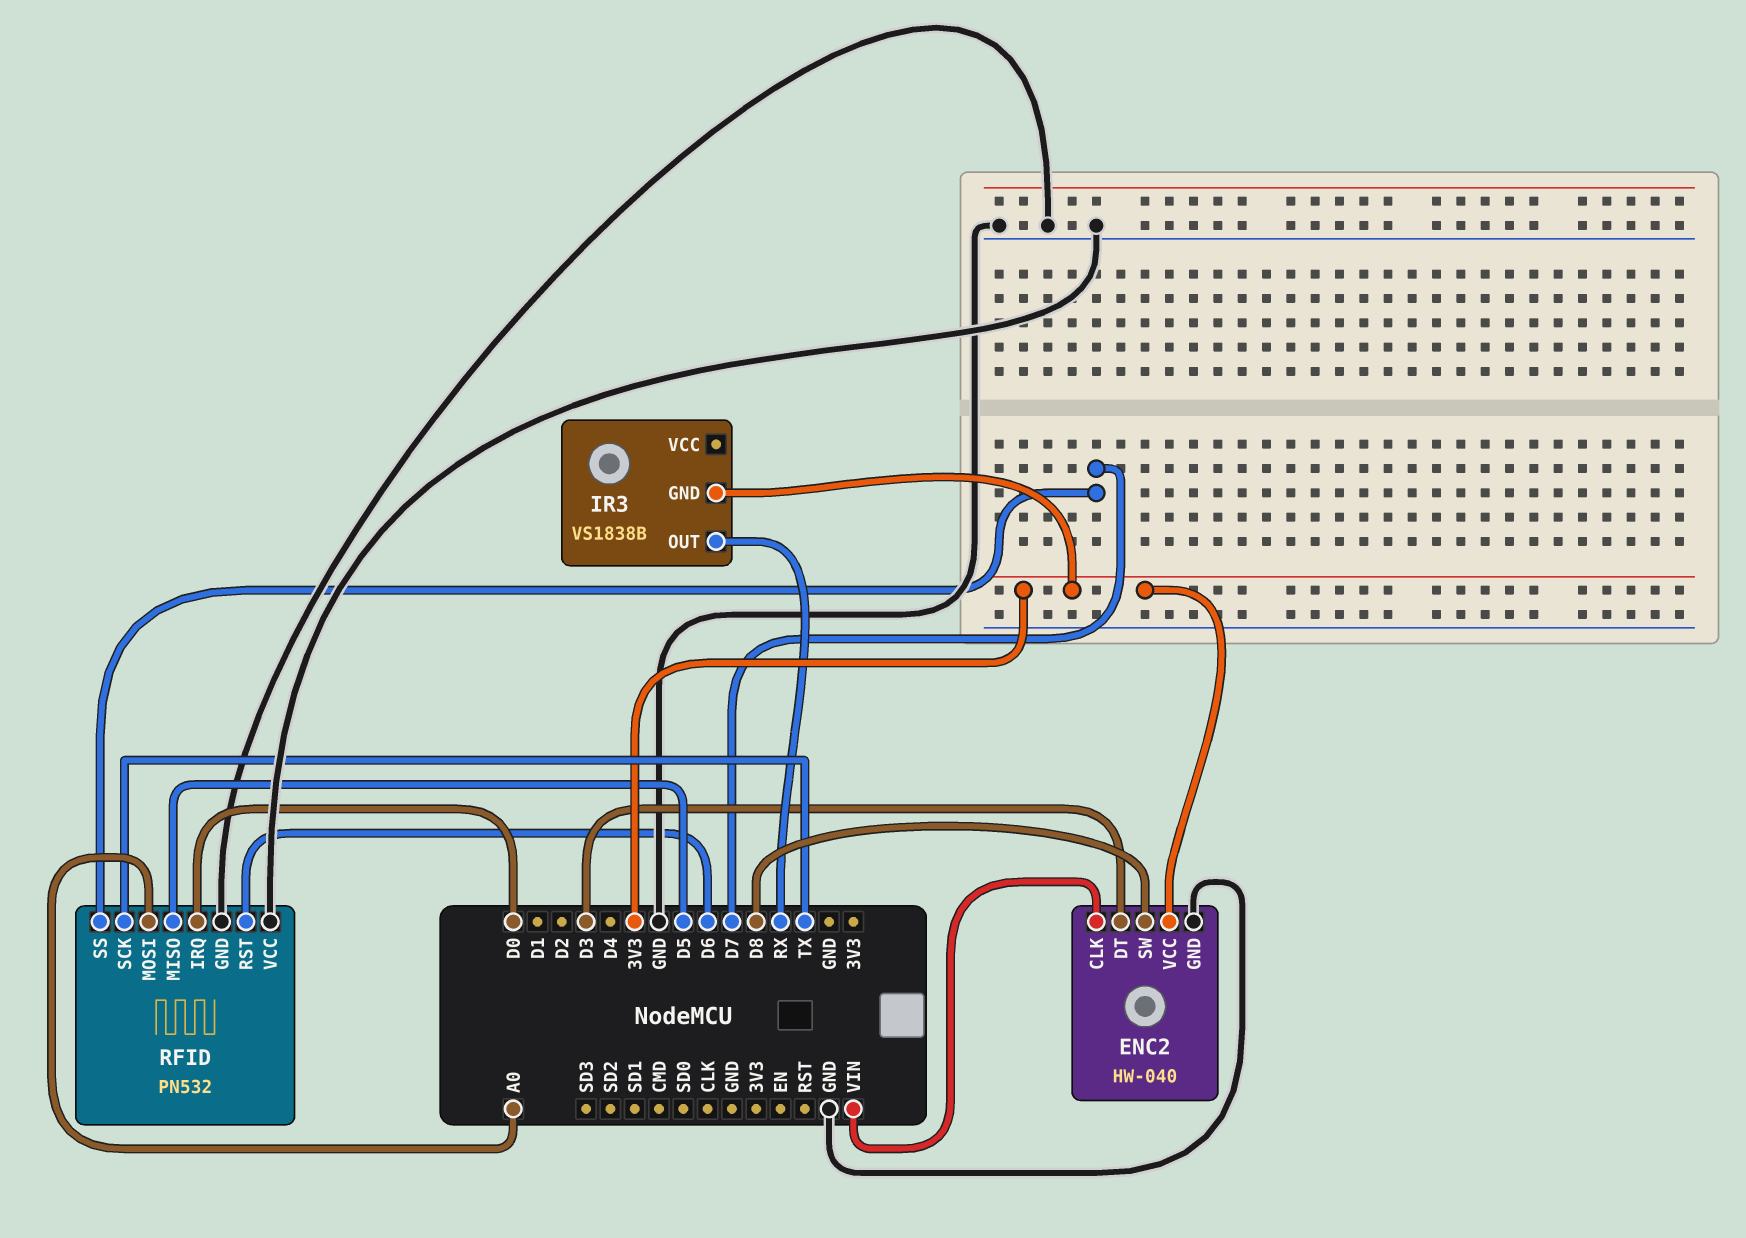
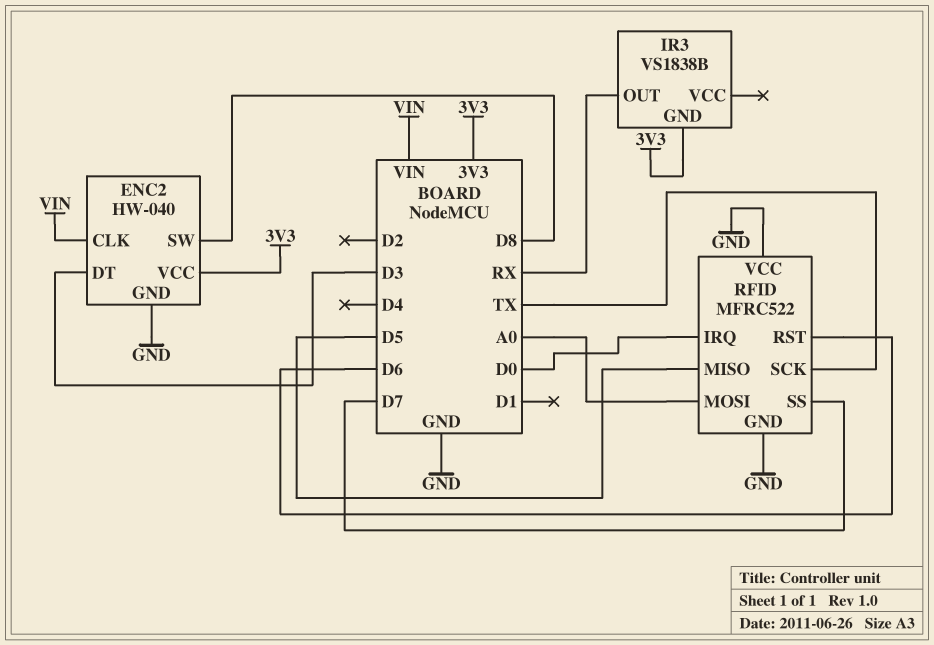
RFID: PN532 -> MFRC522

